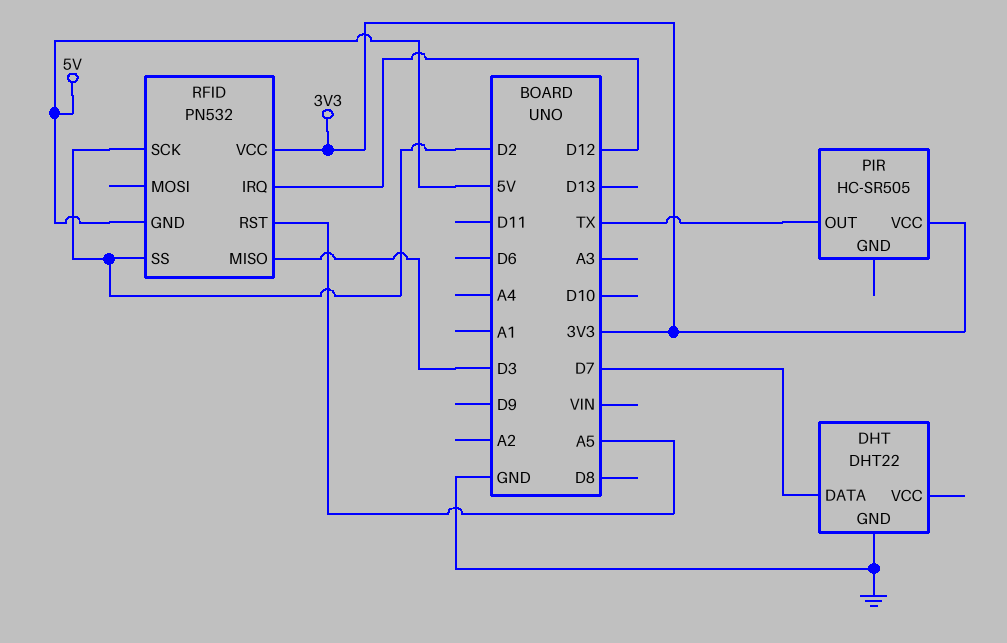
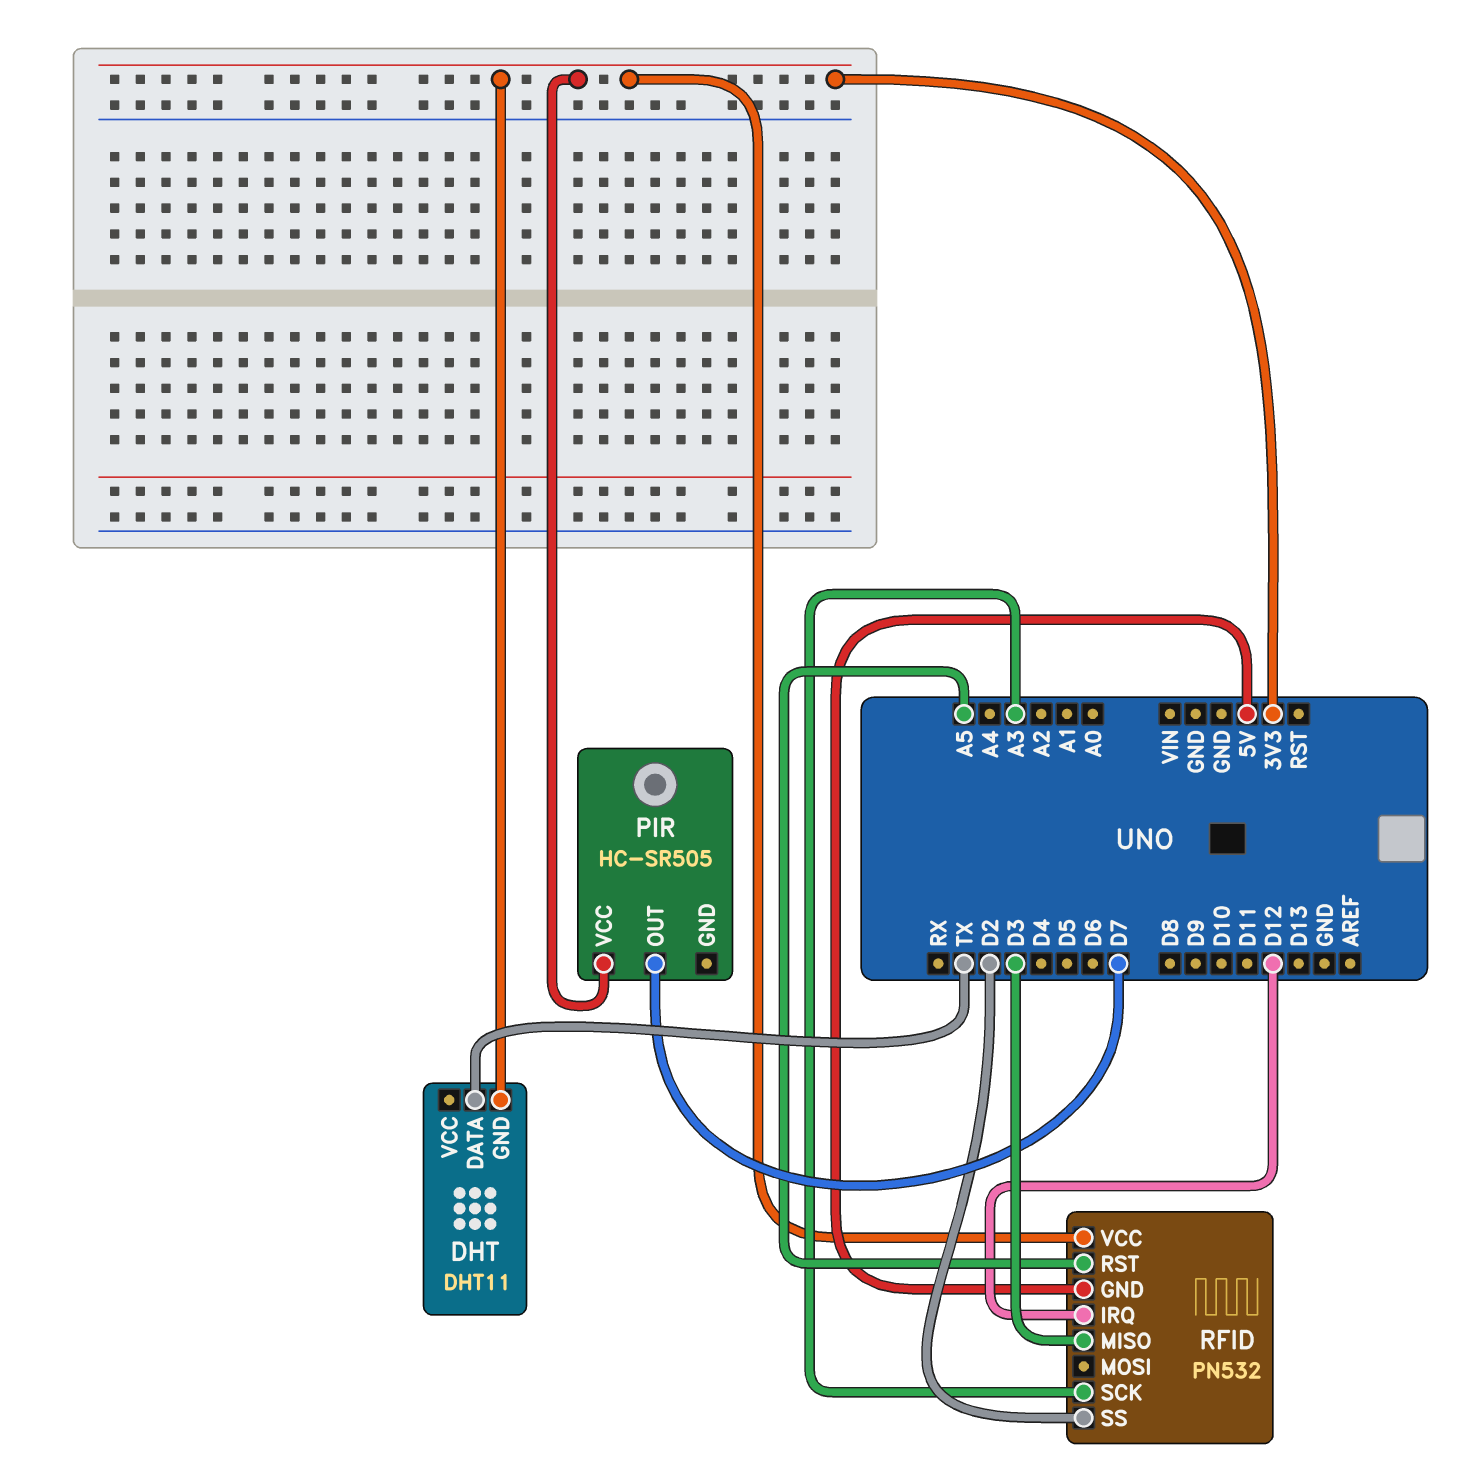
DHT: DHT22 -> DHT11
DHT pin DATA: D7 -> TX
DHT pin GND: GND -> 3V3
PIR pin OUT: TX -> D7
RFID pin SCK: D2 -> A3

